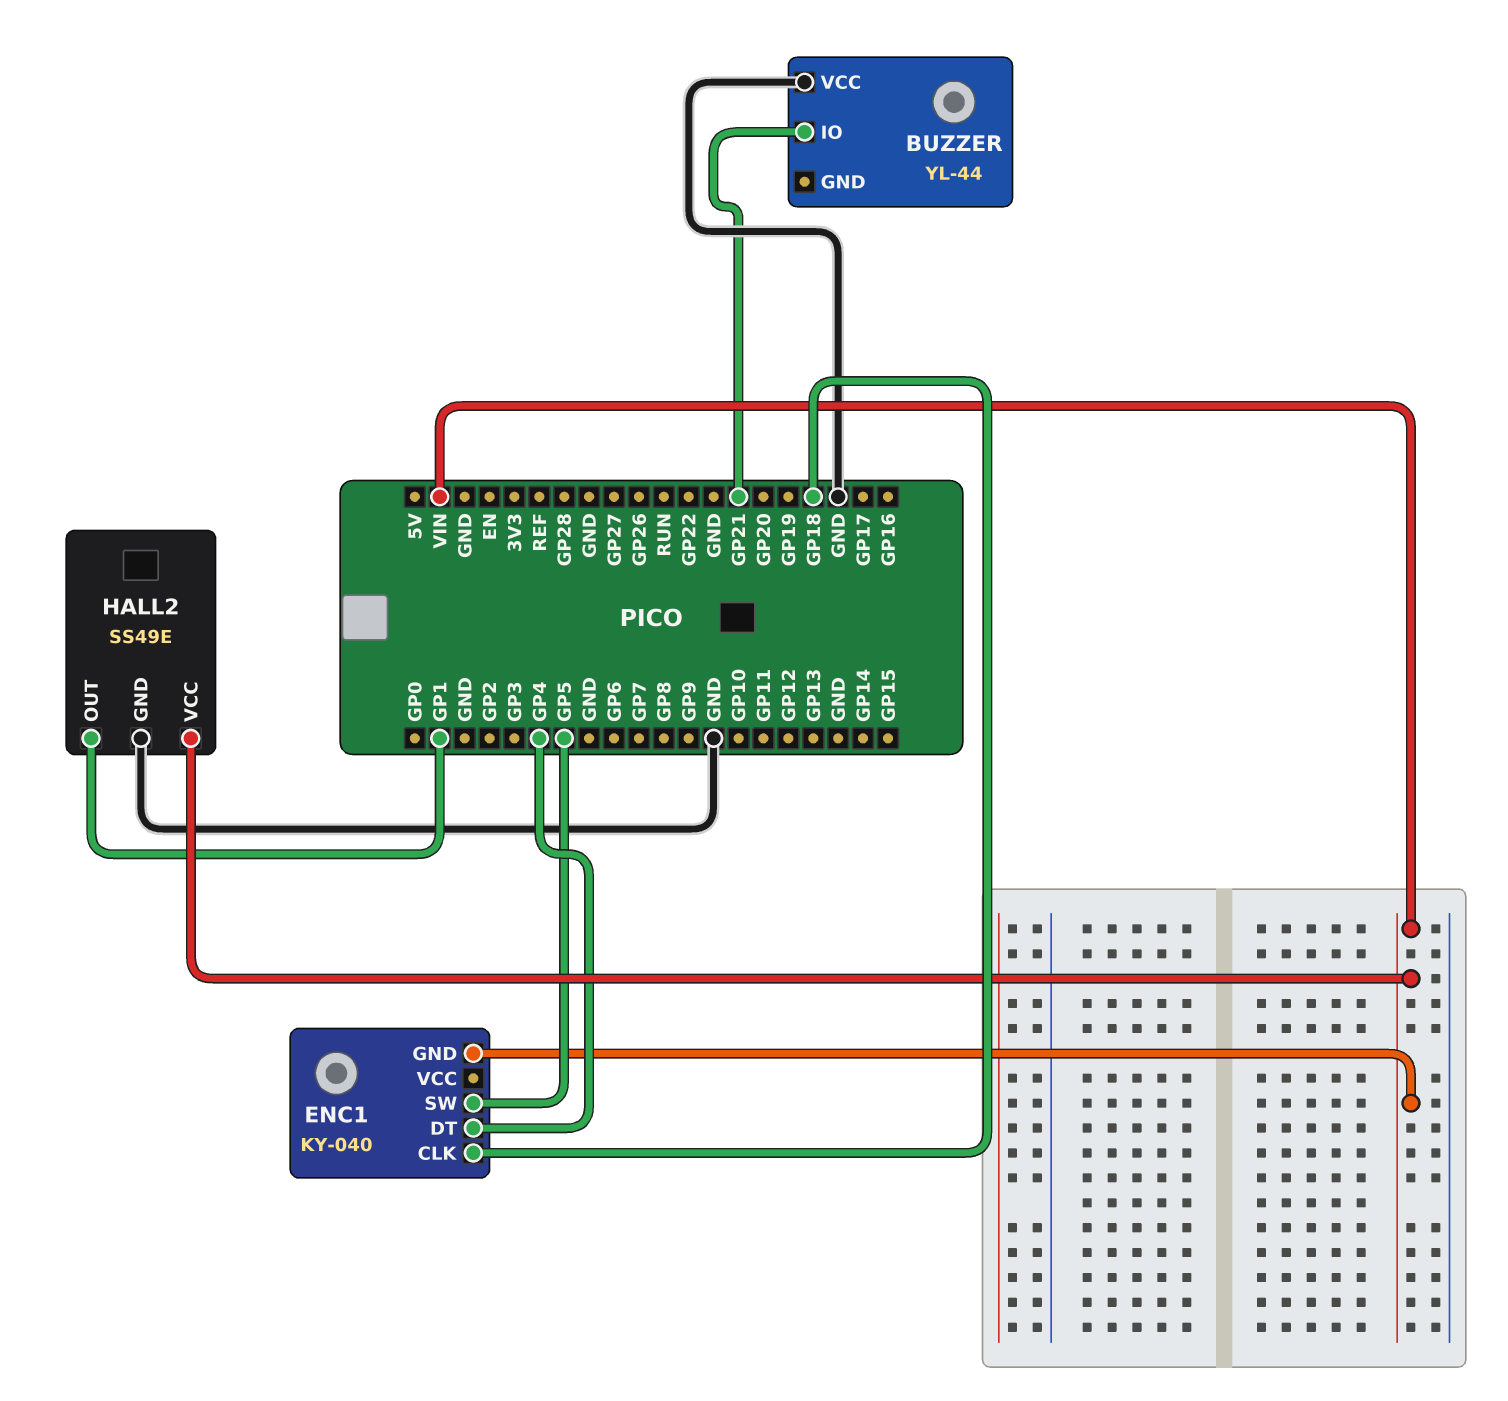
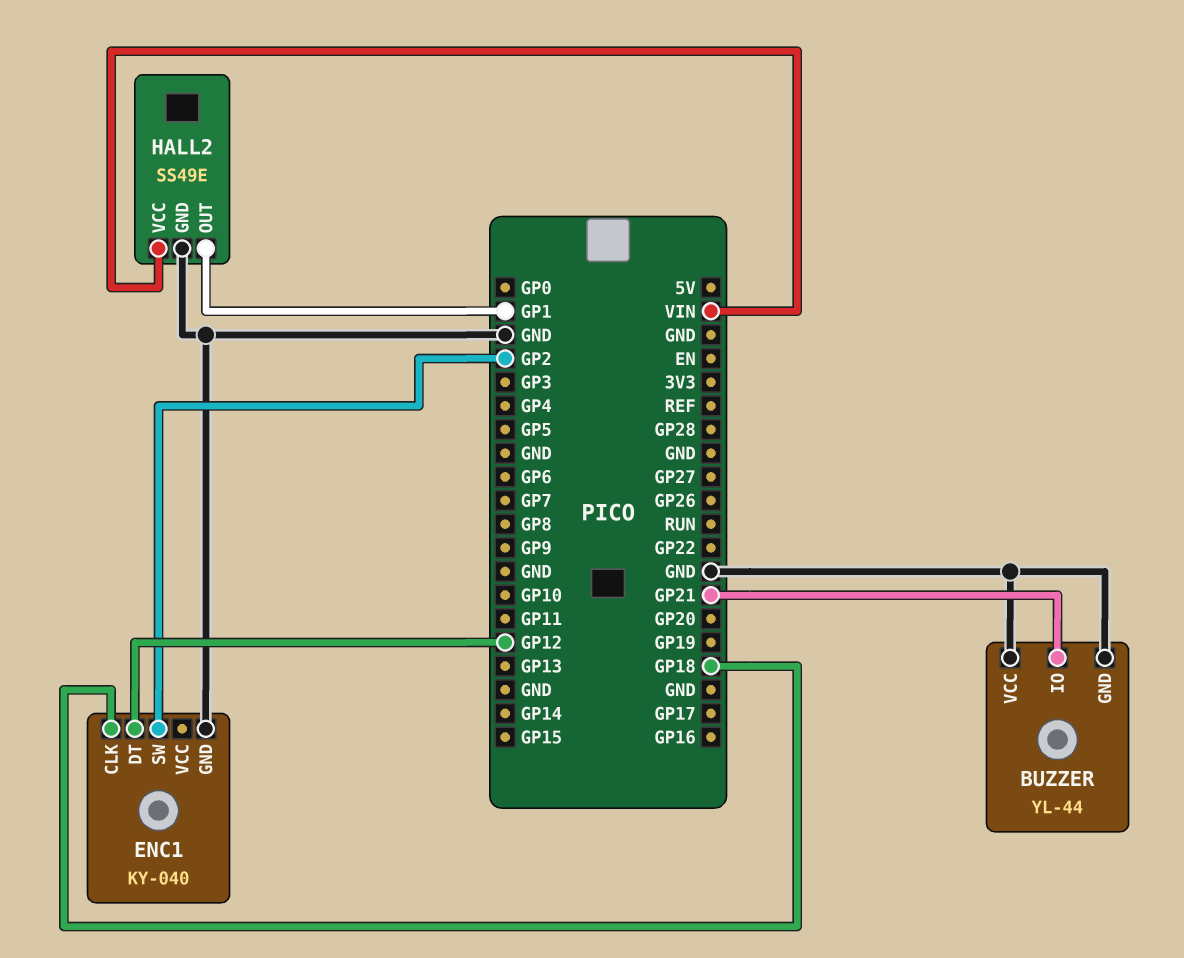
BUZZER pin GND: none -> GND
ENC1 pin DT: GP4 -> GP12
ENC1 pin GND: VIN -> GND
ENC1 pin SW: GP5 -> GP2

